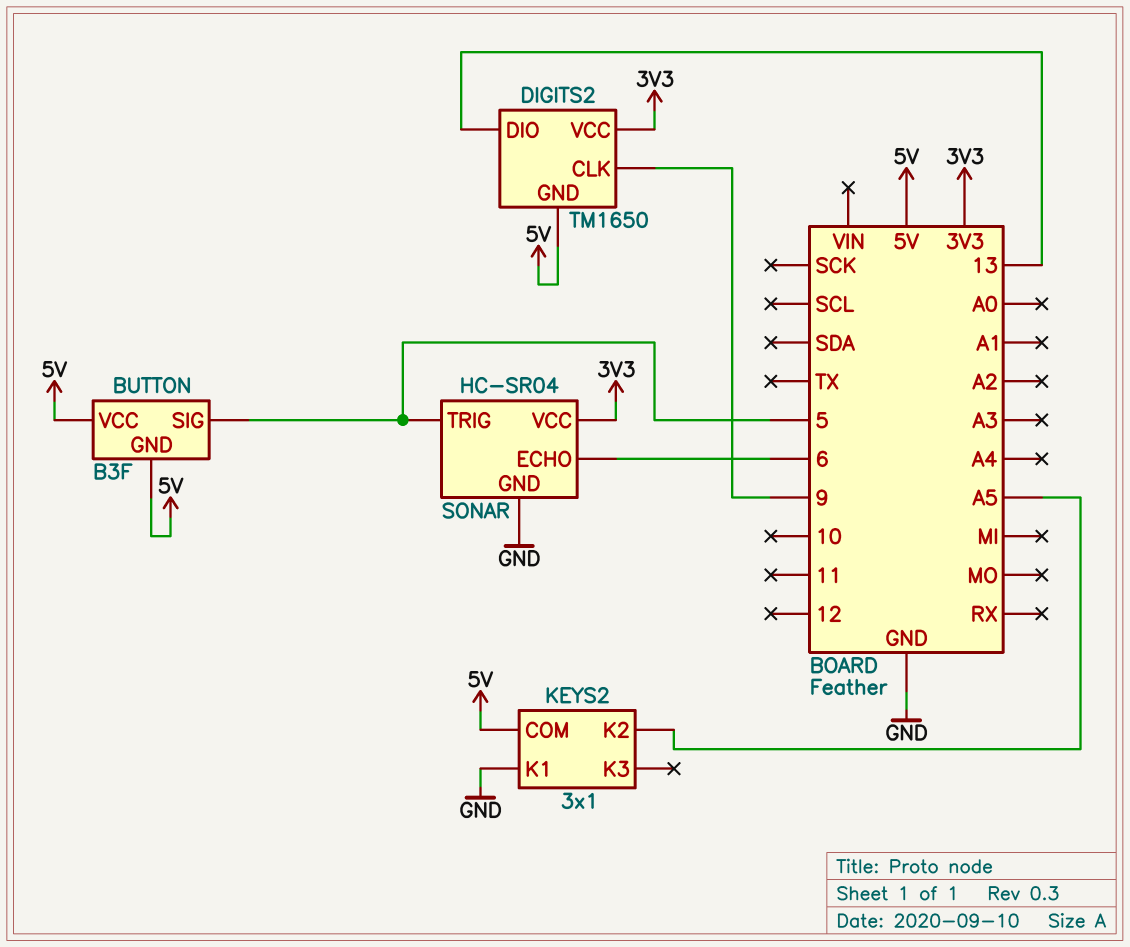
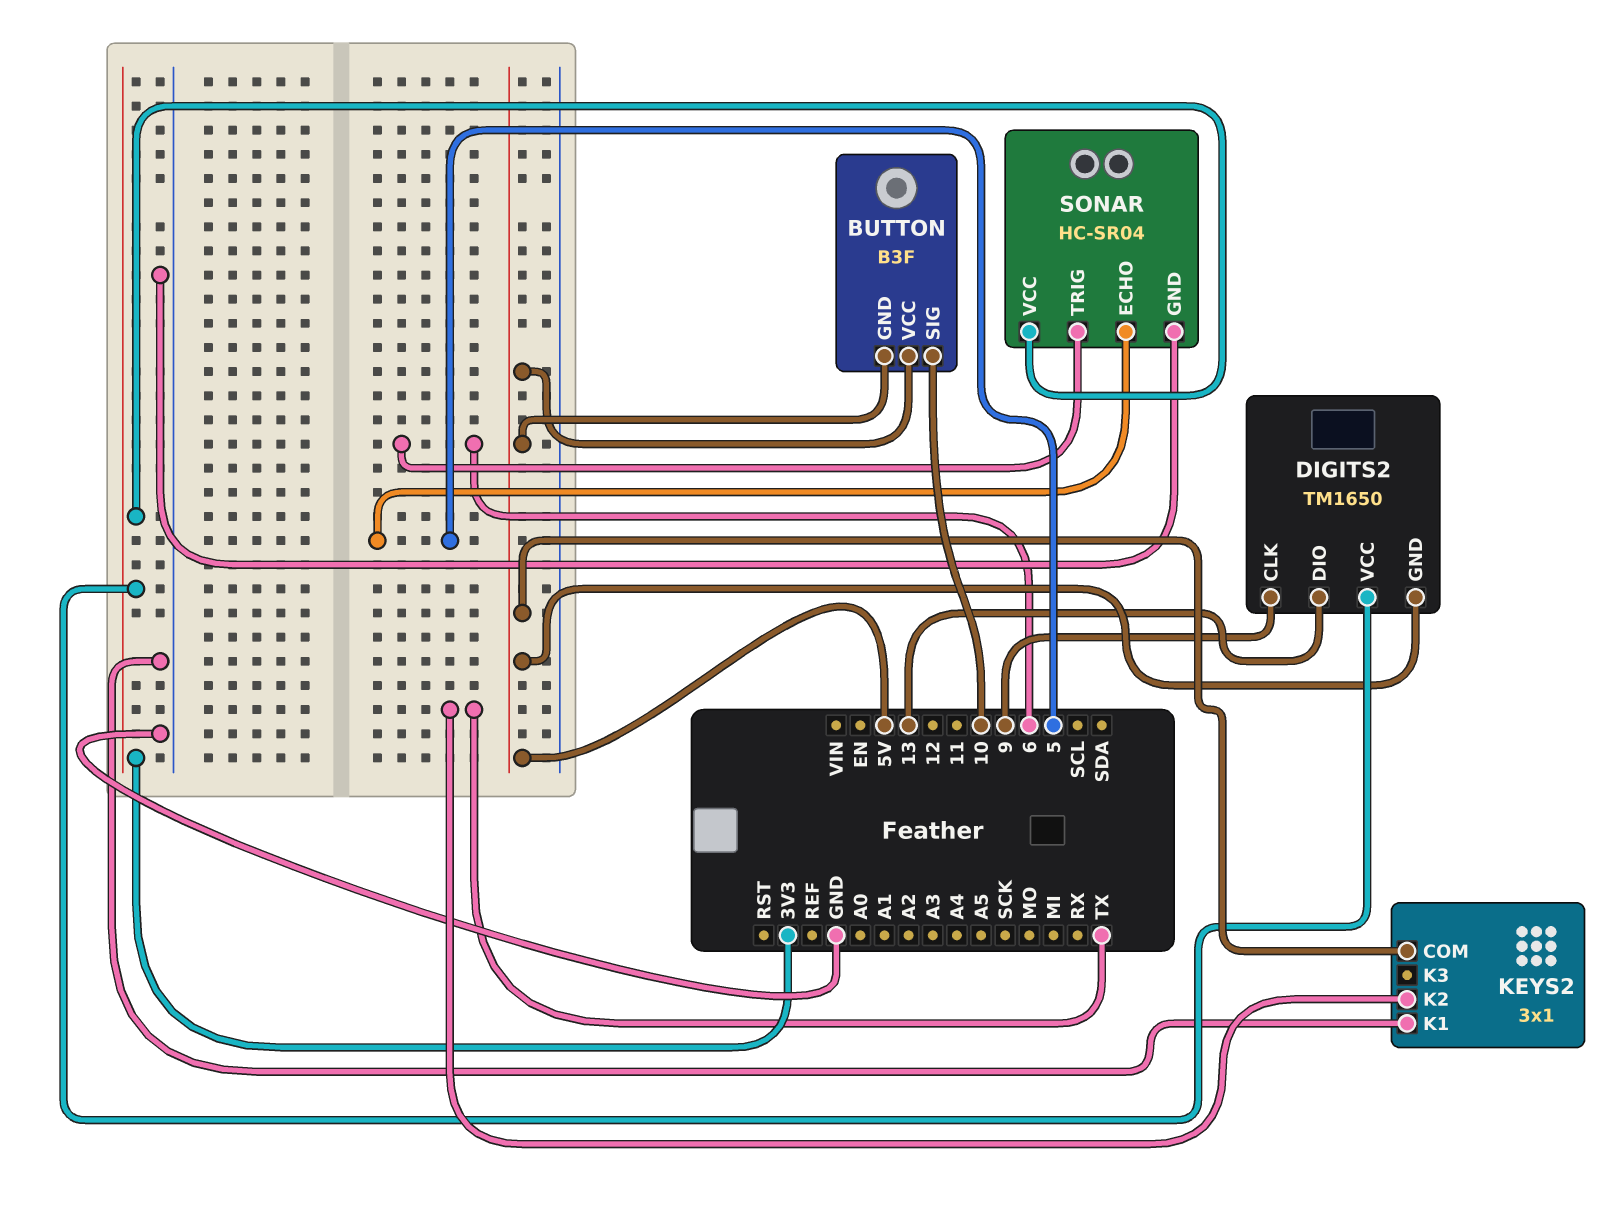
BUTTON pin SIG: 5 -> 10
KEYS2 pin K2: A5 -> TX
SONAR pin ECHO: 6 -> 5
SONAR pin TRIG: 5 -> 6

